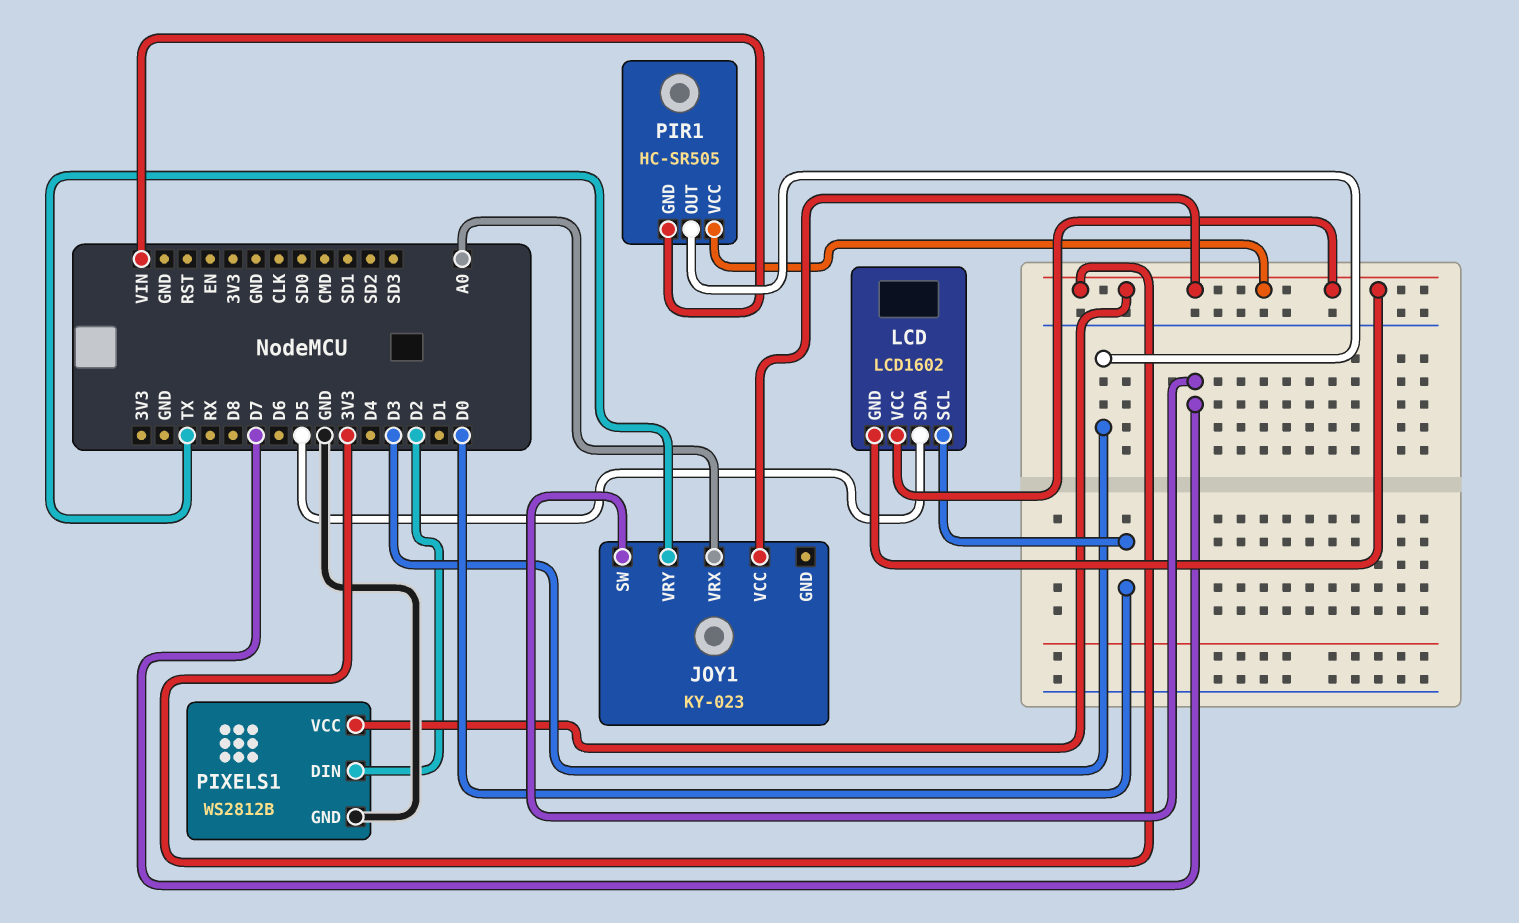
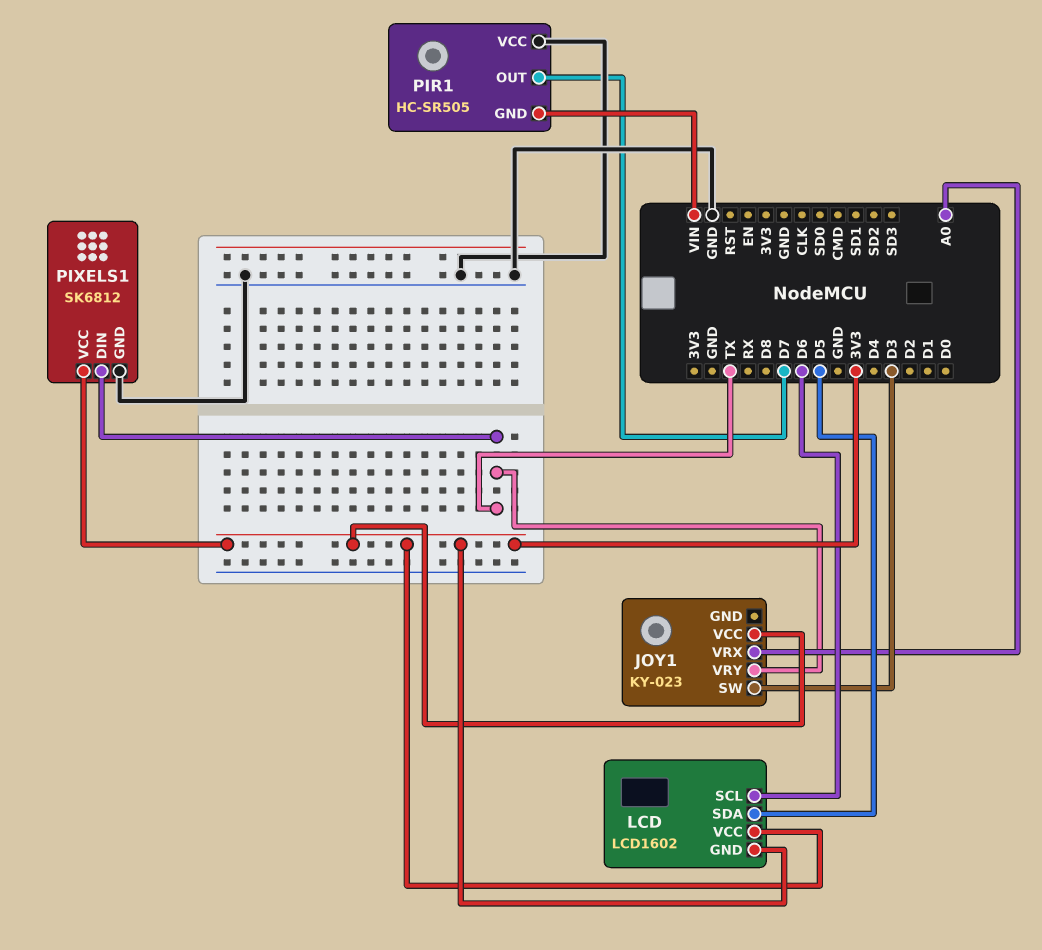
JOY1 pin SW: D7 -> D3
LCD pin SCL: D0 -> D6
PIR1 pin OUT: D3 -> D7
PIR1 pin VCC: 3V3 -> GND
PIXELS1: WS2812B -> SK6812
PIXELS1 pin DIN: D2 -> TX

